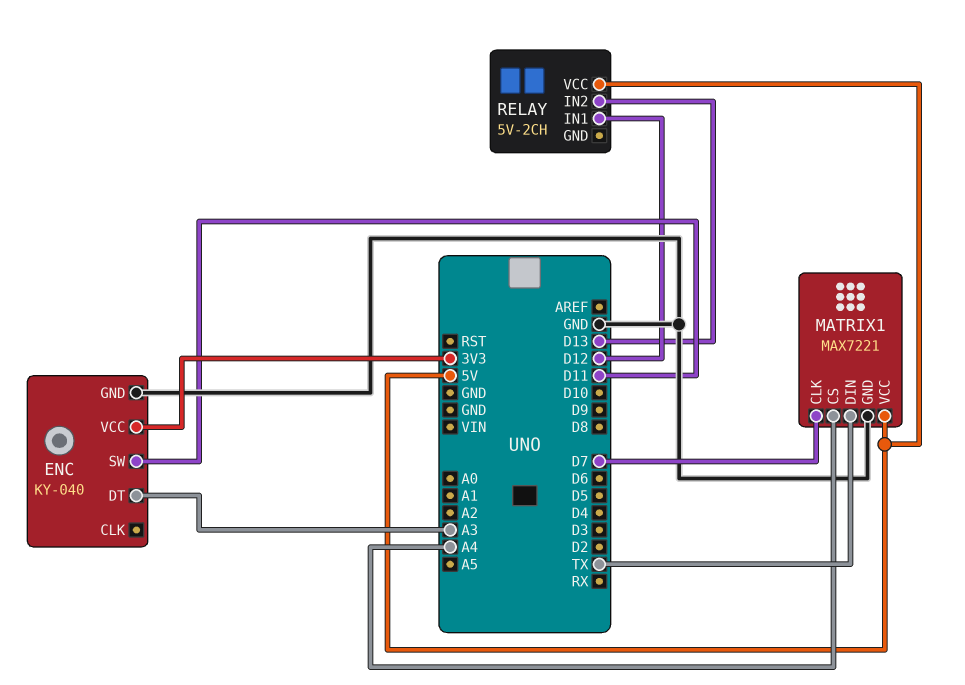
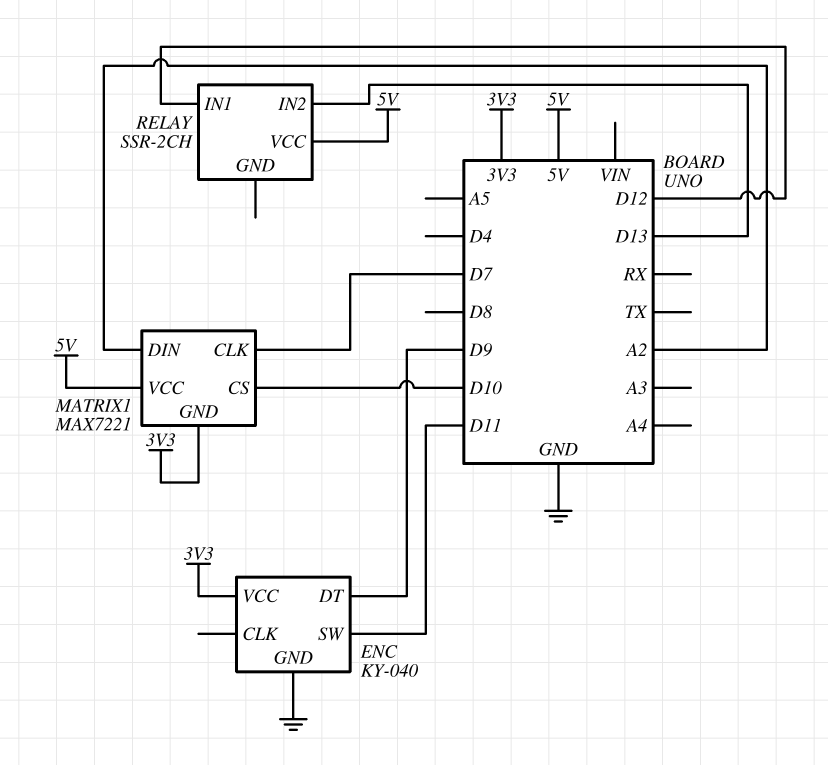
ENC pin DT: A3 -> D9
MATRIX1 pin CS: A4 -> D10
MATRIX1 pin DIN: TX -> A2
MATRIX1 pin GND: GND -> 3V3
RELAY: 5V-2CH -> SSR-2CH

